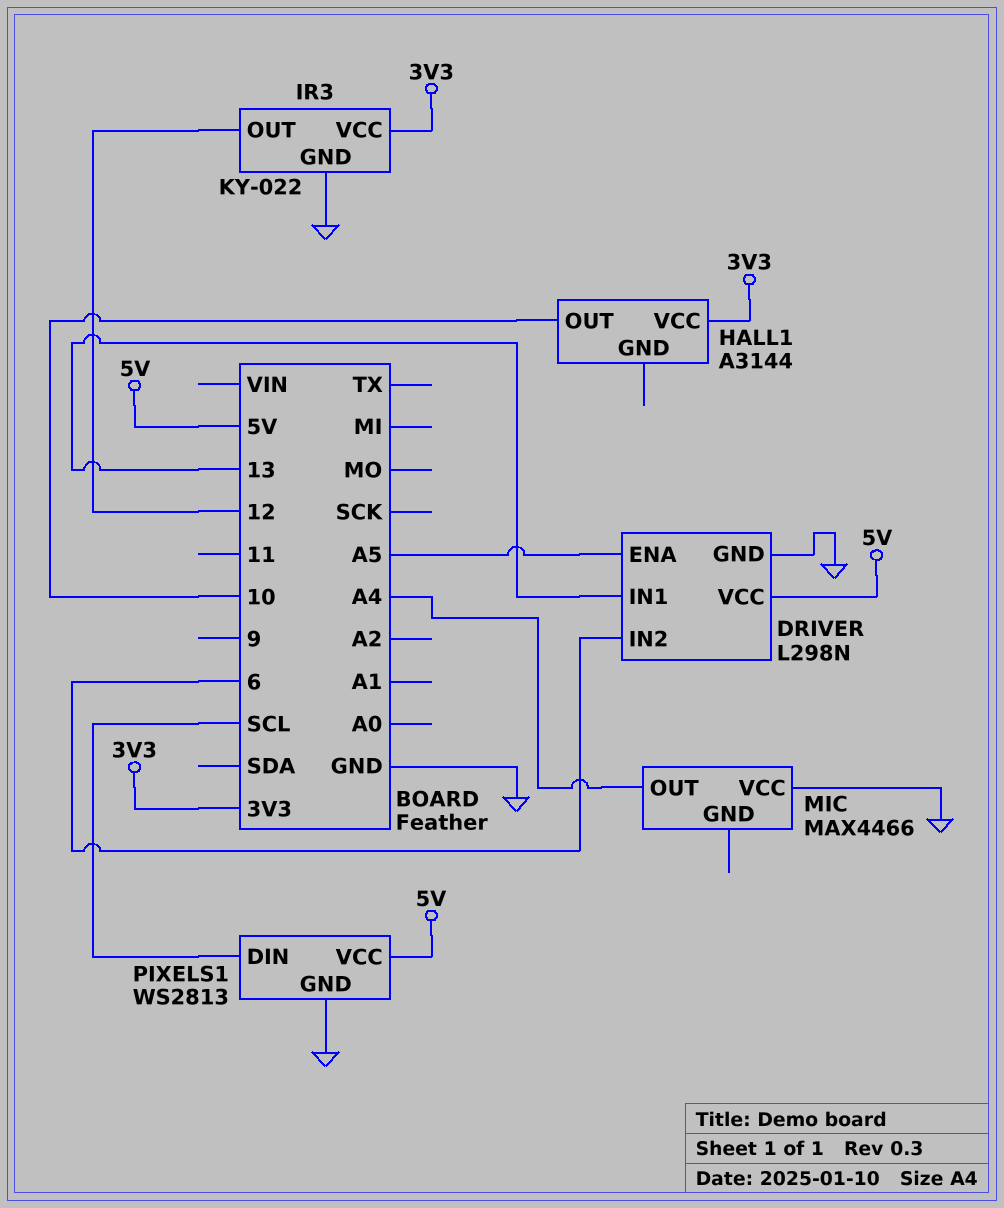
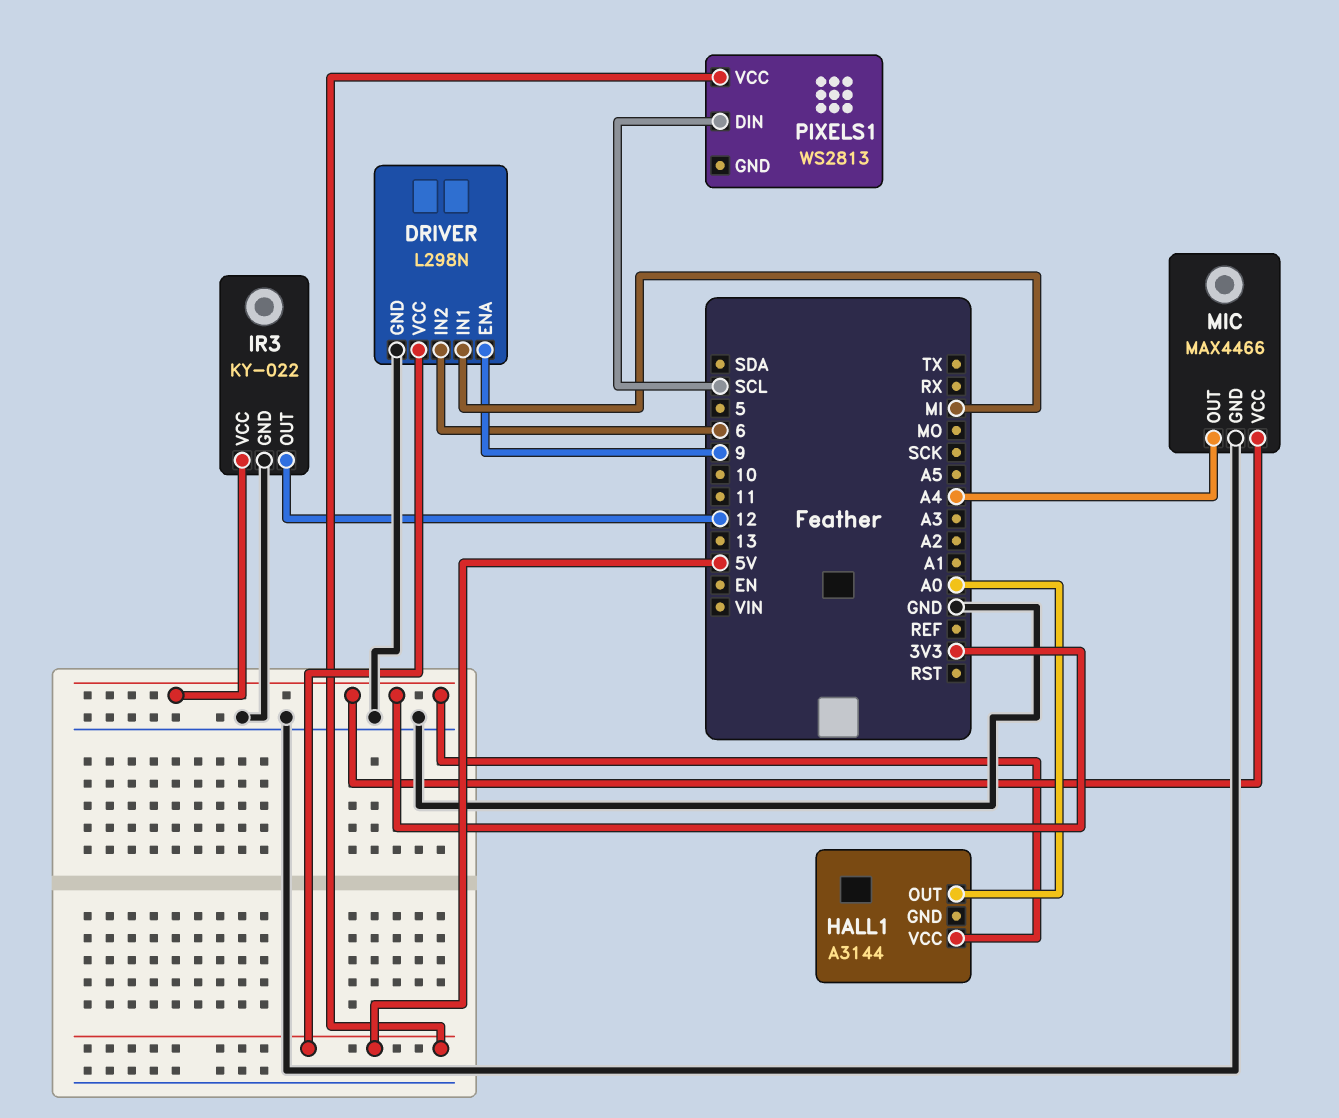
DRIVER pin ENA: A5 -> 9
DRIVER pin IN1: 13 -> MI
HALL1 pin OUT: 10 -> A0
MIC pin GND: none -> GND
MIC pin VCC: GND -> 3V3
PIXELS1 pin GND: GND -> none

